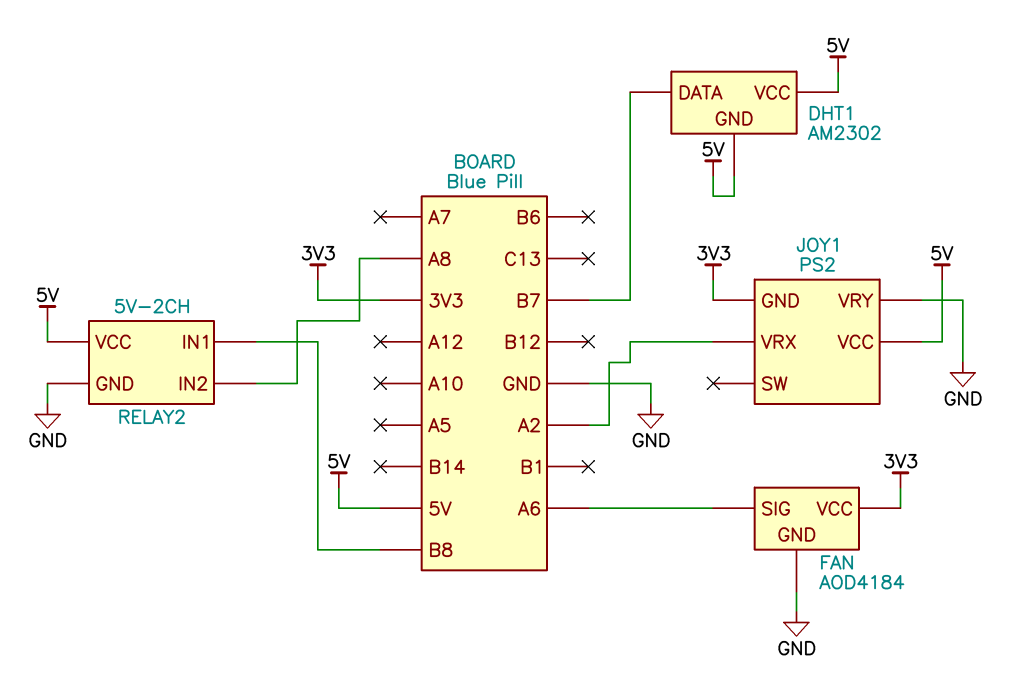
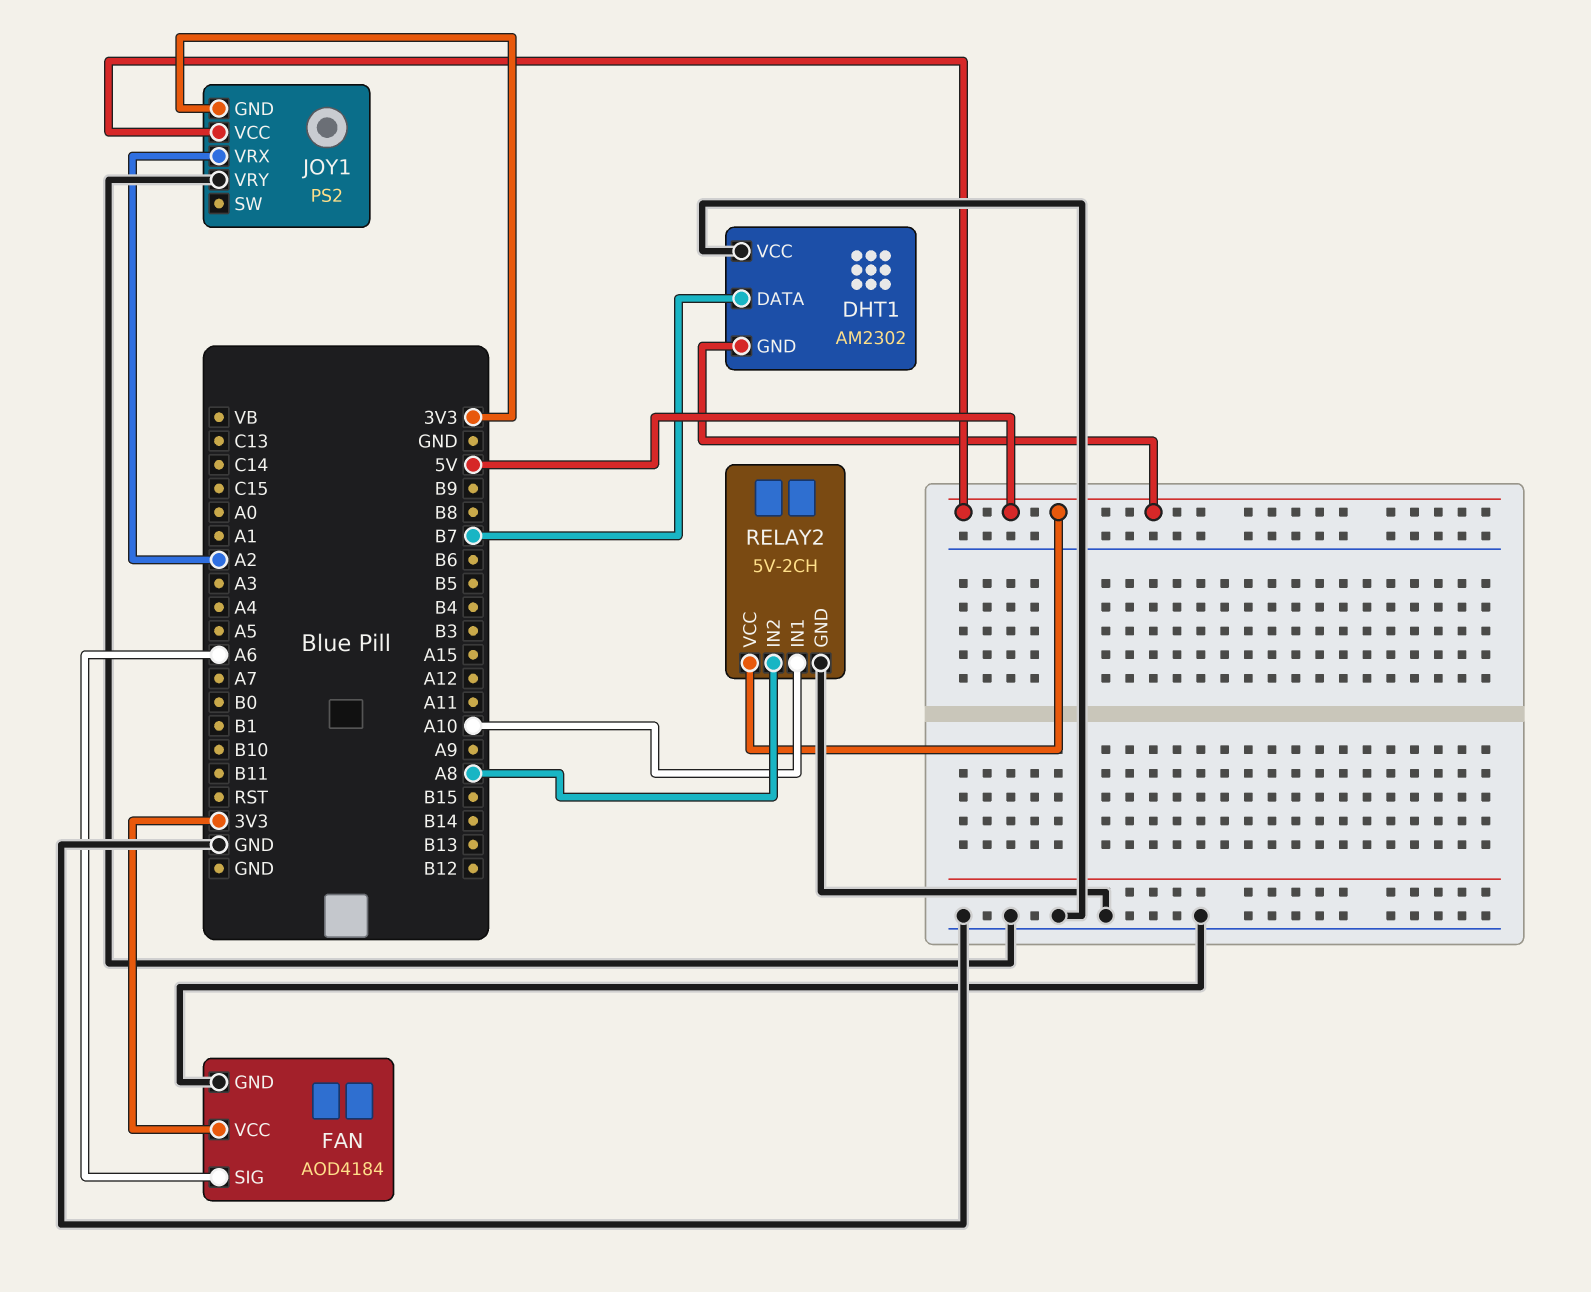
DHT1 pin VCC: 5V -> GND
RELAY2 pin IN1: B8 -> A10

